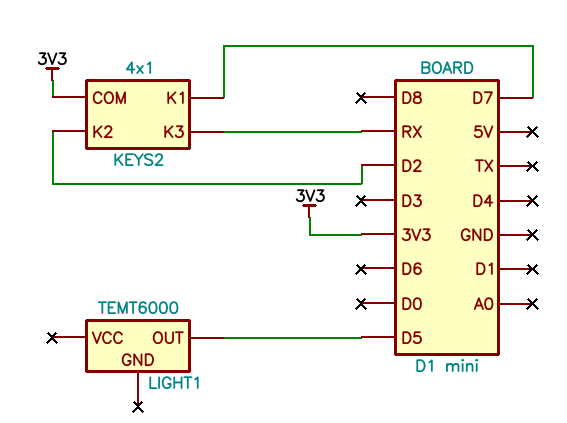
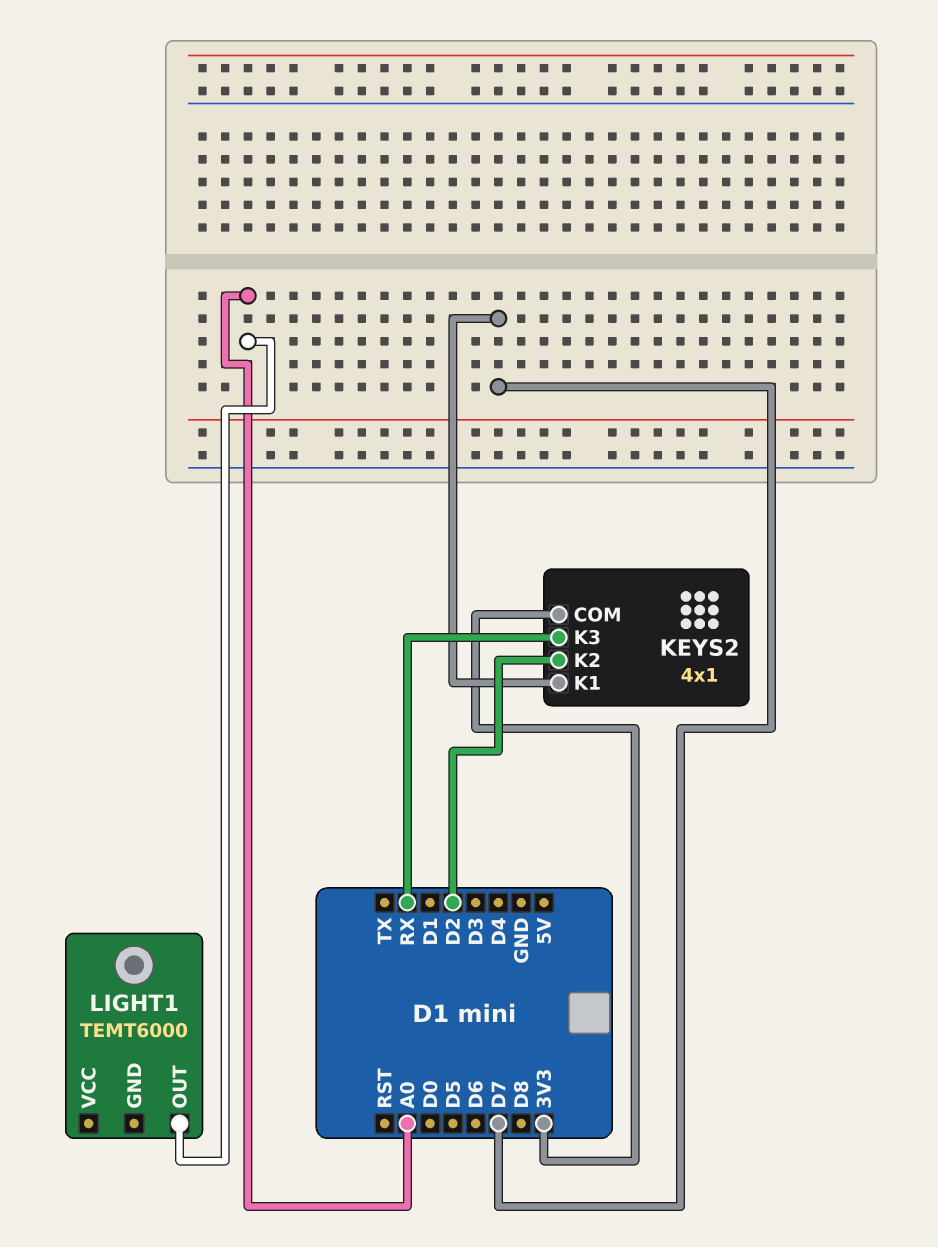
LIGHT1 pin OUT: D5 -> A0

